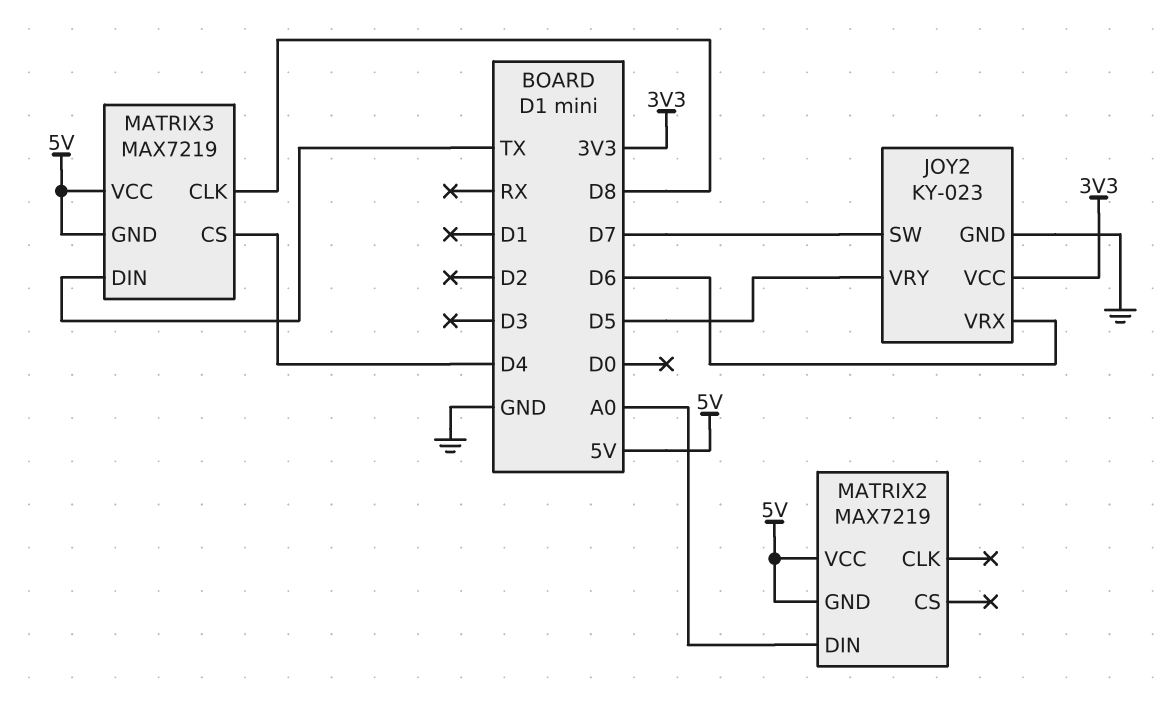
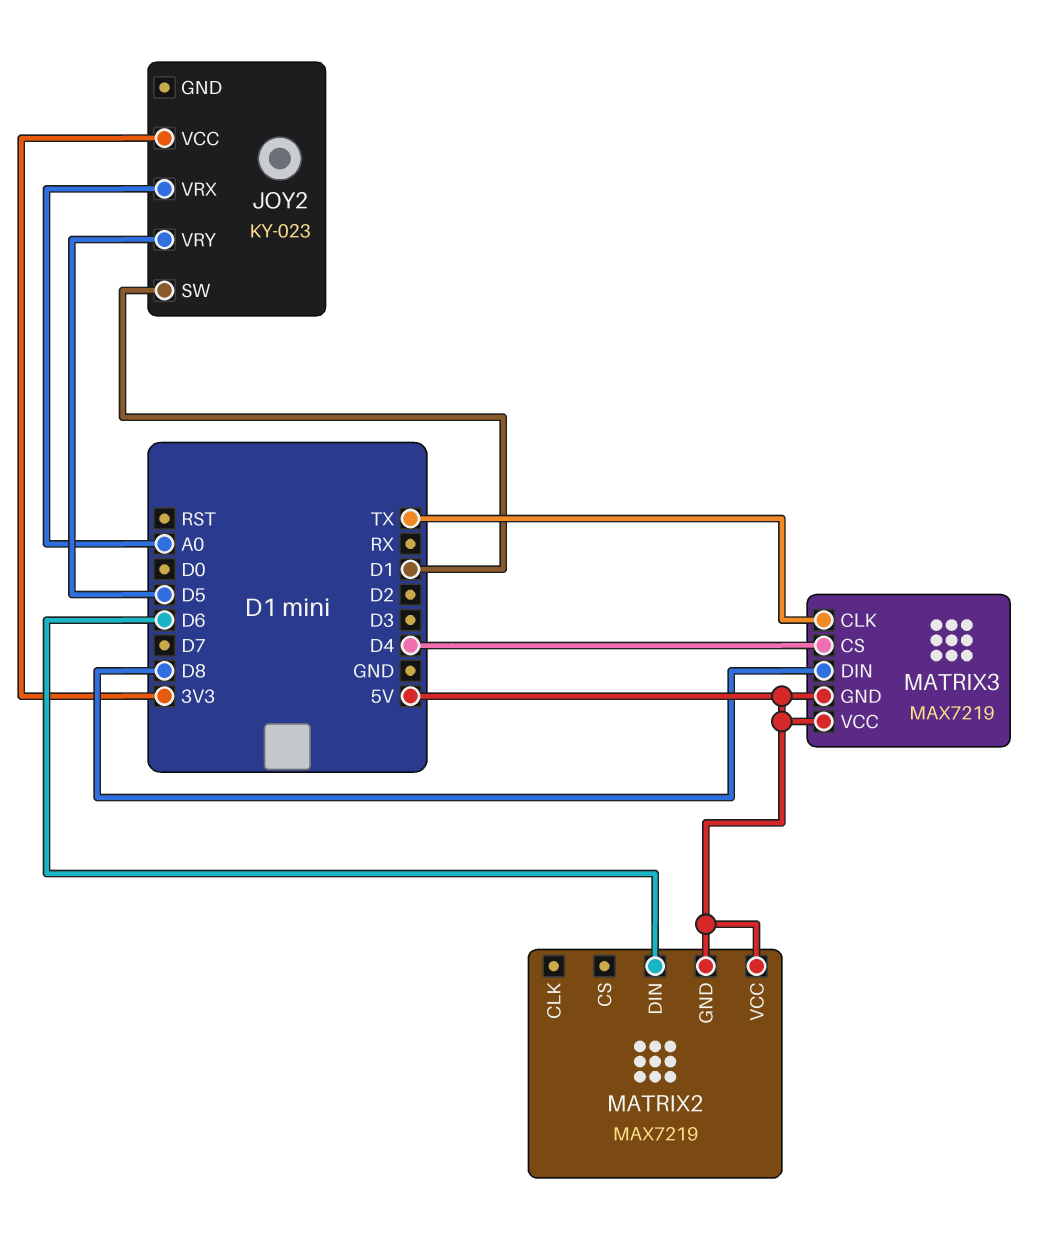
JOY2 pin GND: GND -> none
JOY2 pin SW: D7 -> D1
JOY2 pin VRX: D6 -> A0
MATRIX2 pin DIN: A0 -> D6
MATRIX3 pin CLK: D8 -> TX
MATRIX3 pin DIN: TX -> D8

